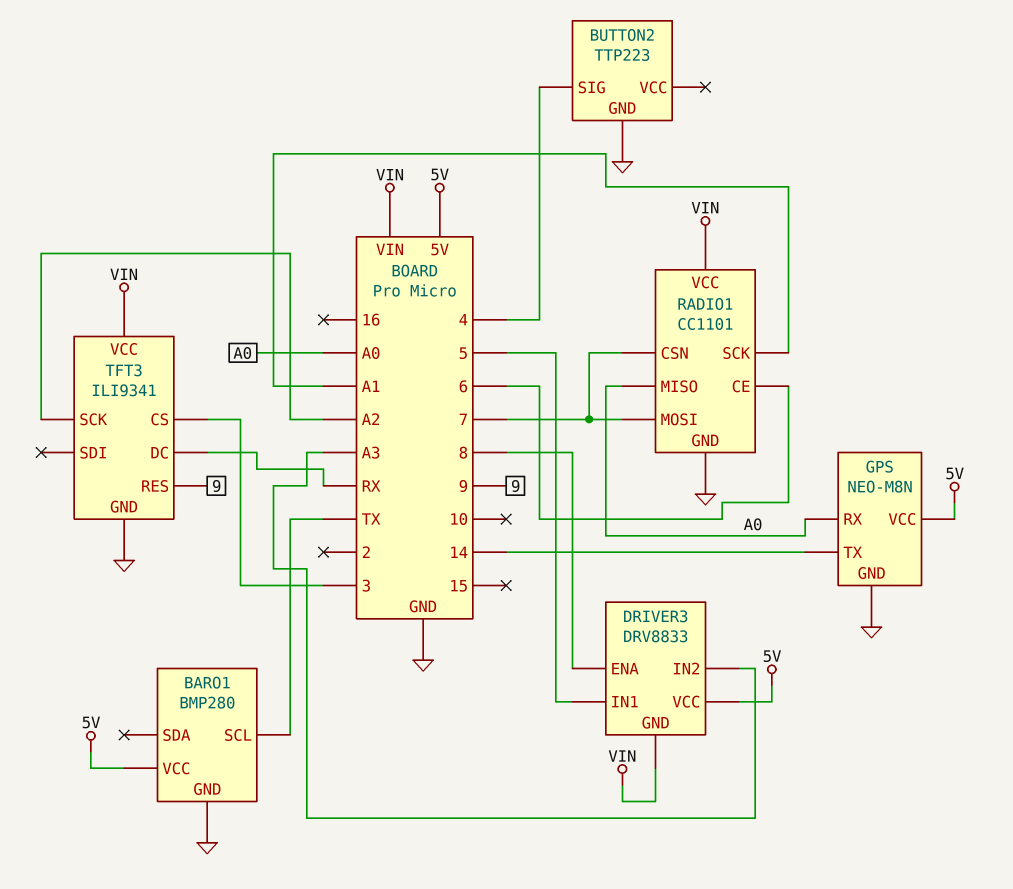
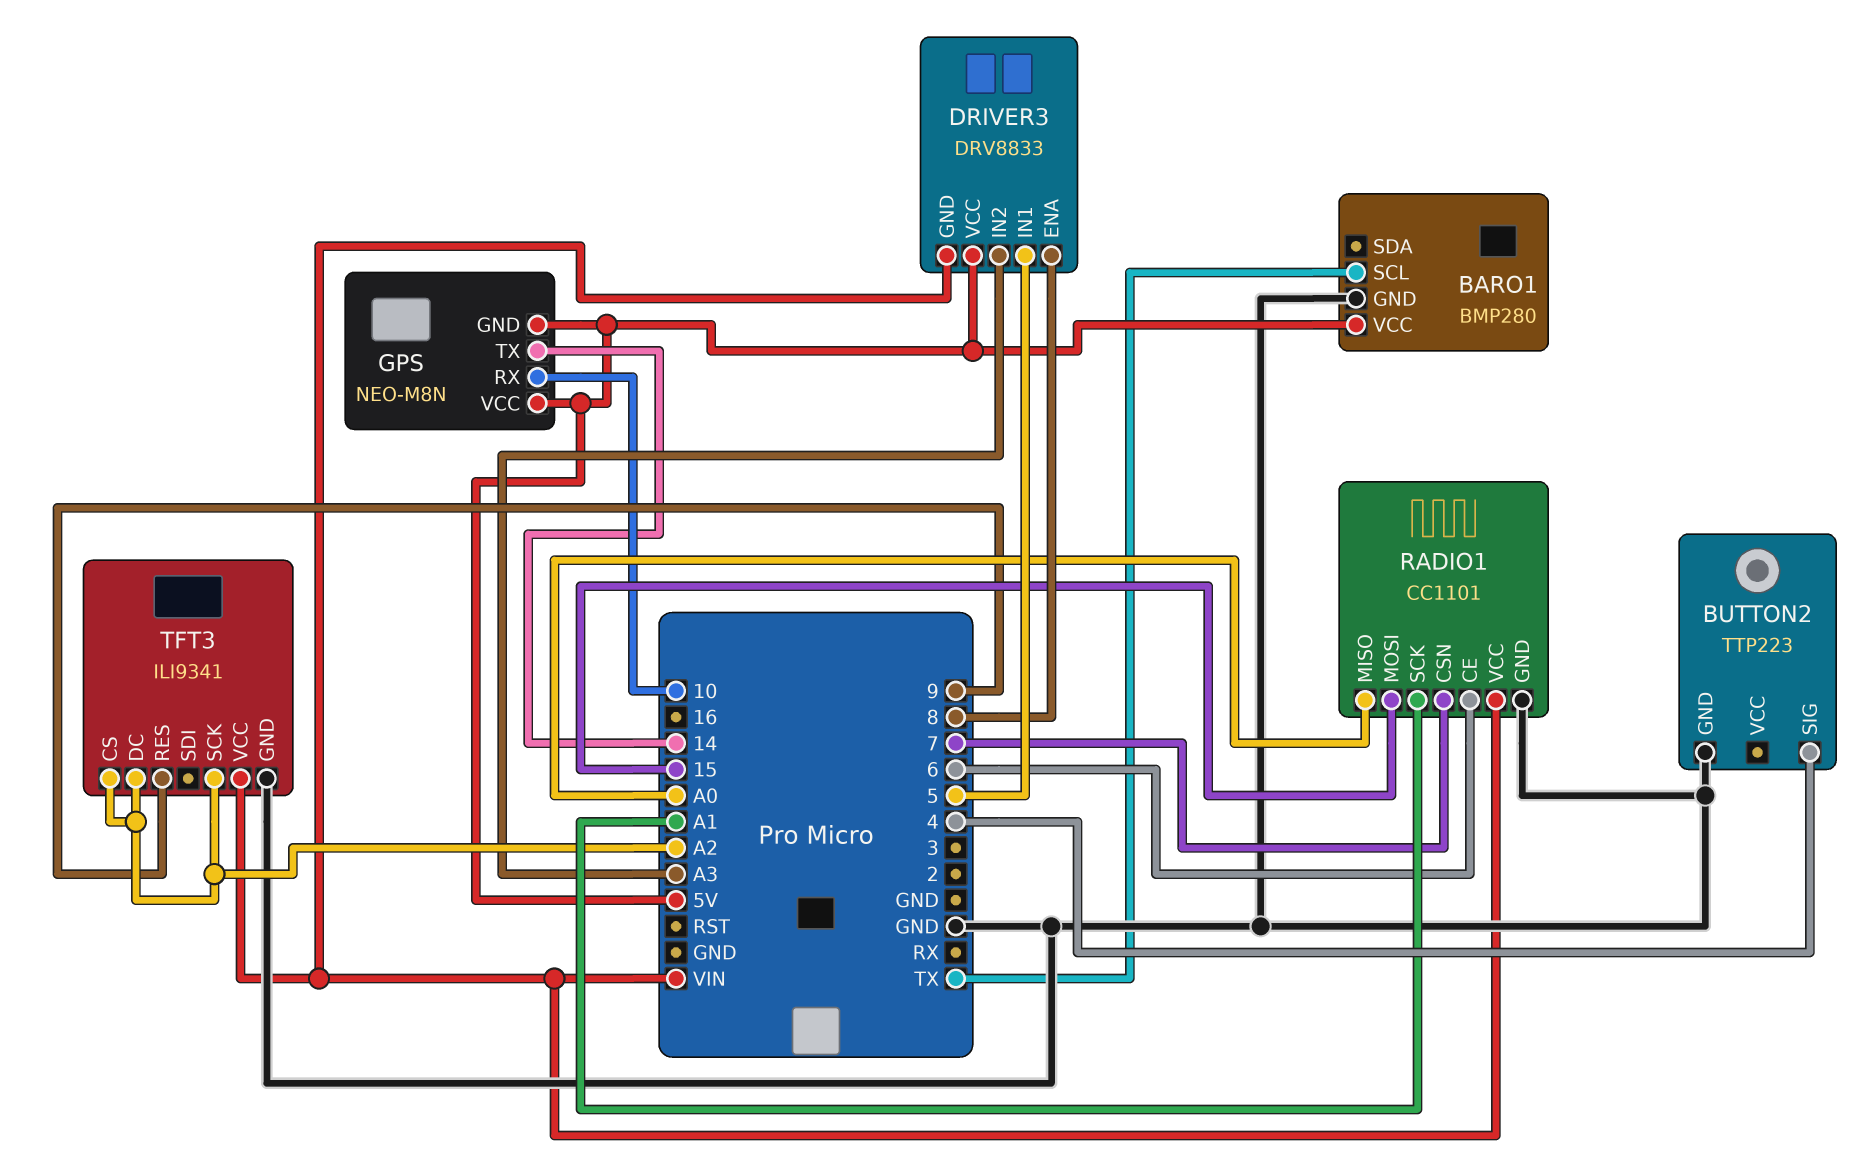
GPS pin GND: GND -> 5V
GPS pin RX: A0 -> 10
RADIO1 pin MOSI: 7 -> 15
TFT3 pin CS: 3 -> A2
TFT3 pin DC: RX -> A2

